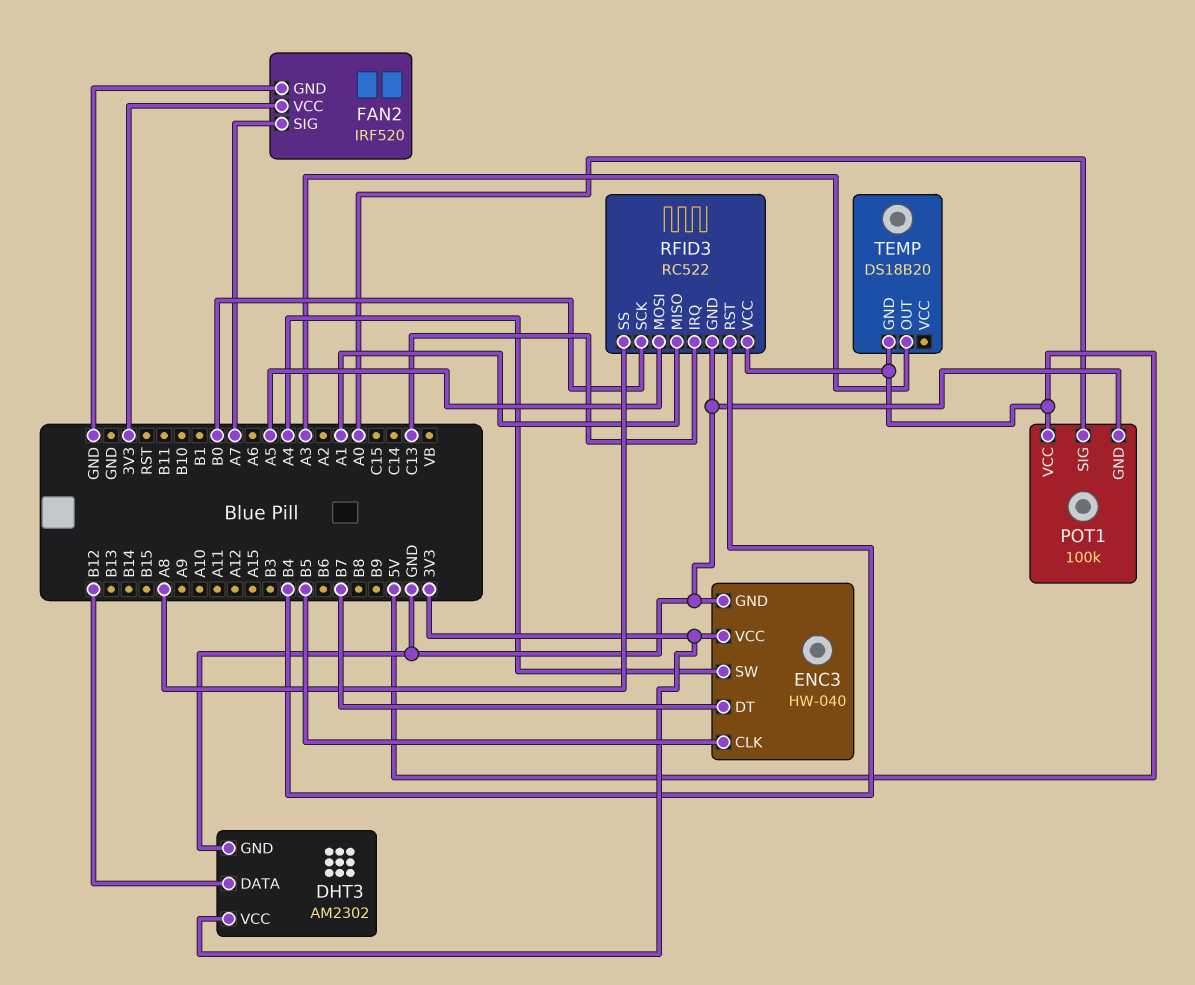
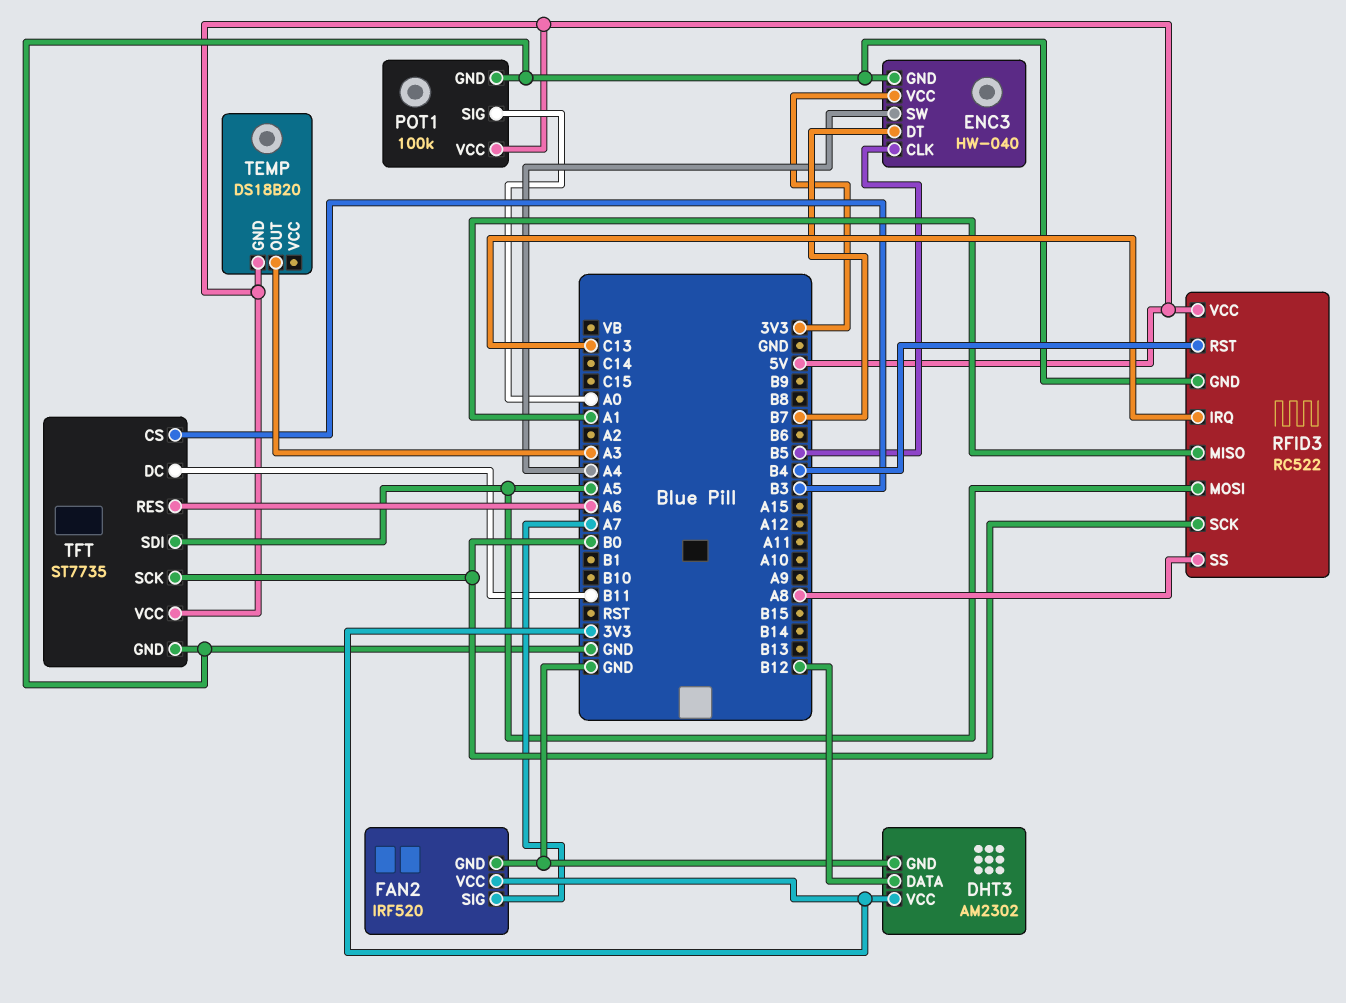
TFT: none -> ST7735
TFT pin CS: none -> B3
TFT pin DC: none -> B11
TFT pin GND: none -> GND
TFT pin RES: none -> A6
TFT pin SCK: none -> B0
TFT pin SDI: none -> A5
TFT pin VCC: none -> 5V

